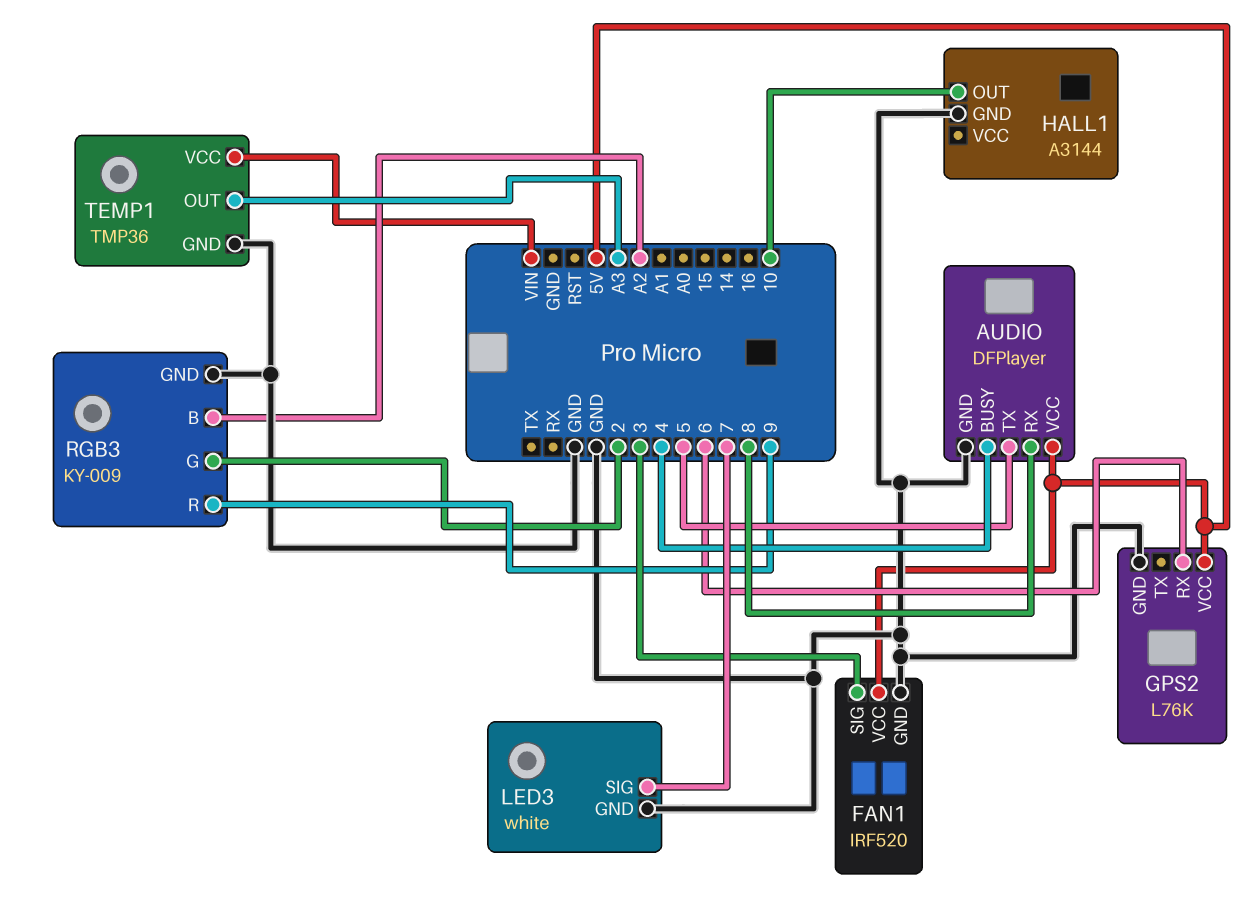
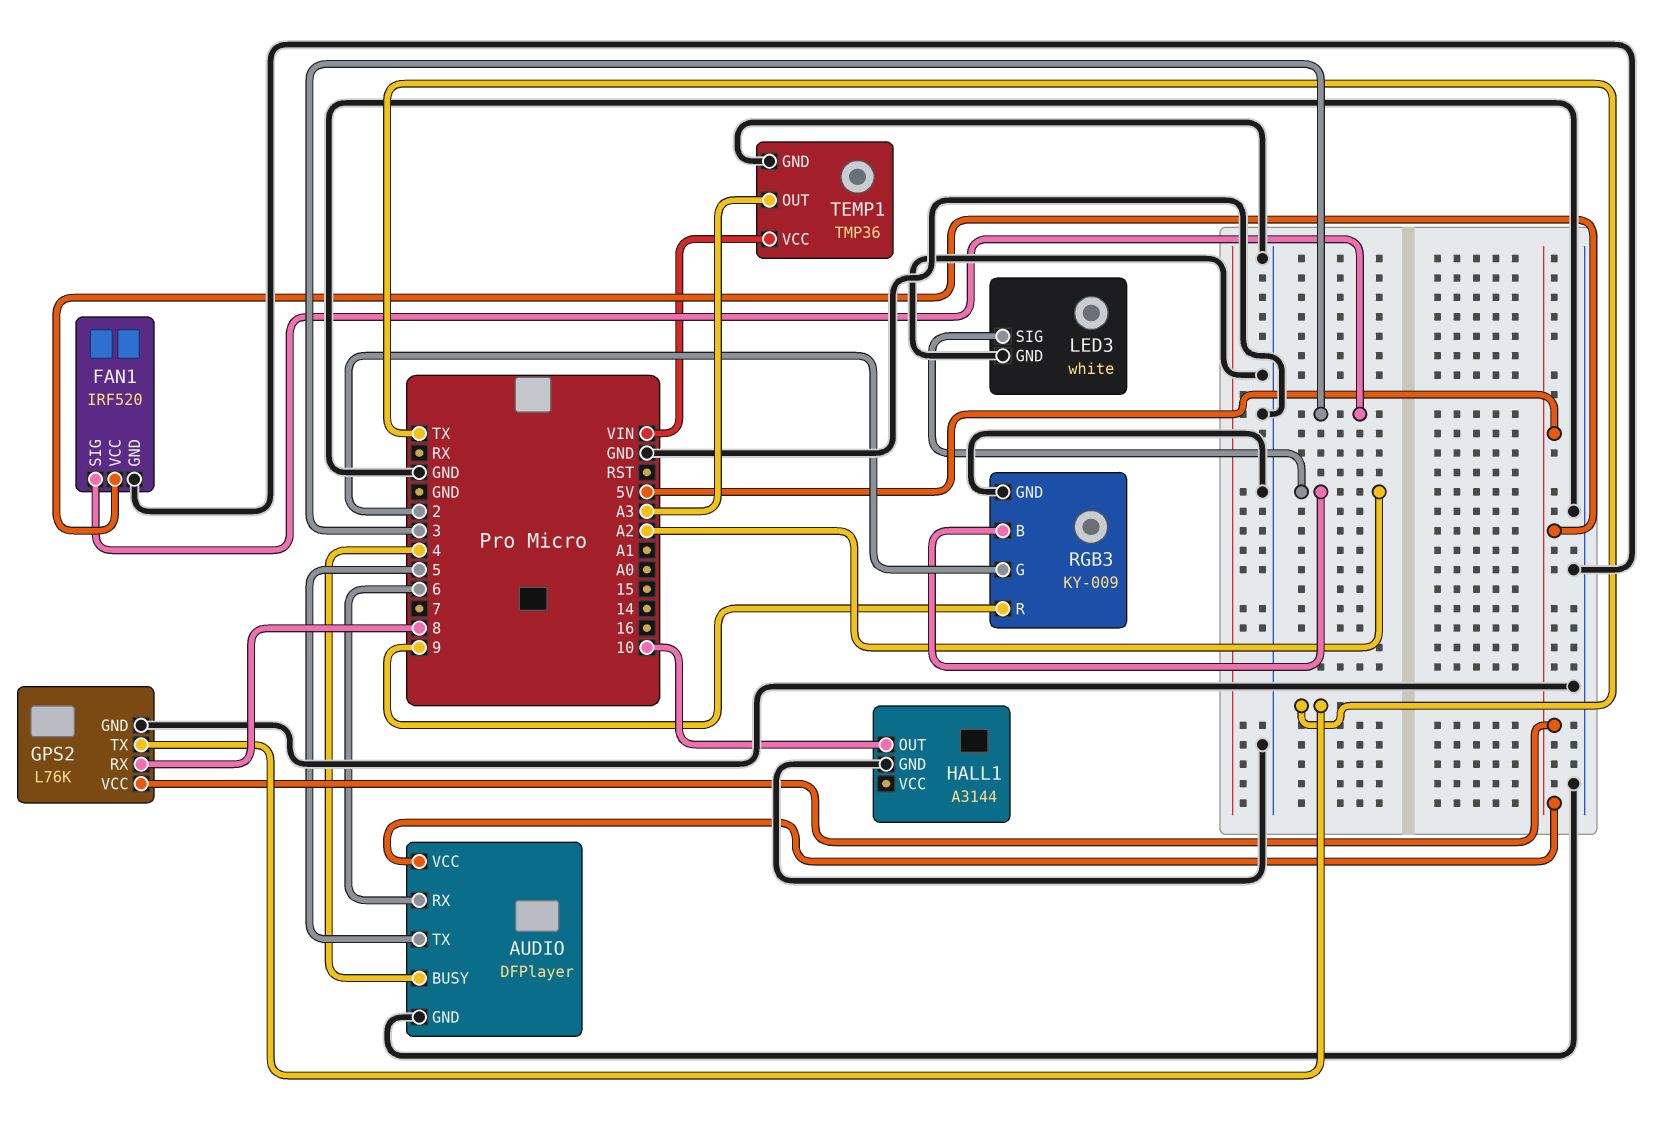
AUDIO pin RX: 8 -> 6
GPS2 pin RX: 6 -> 8
GPS2 pin TX: none -> TX
LED3 pin SIG: 7 -> A2

